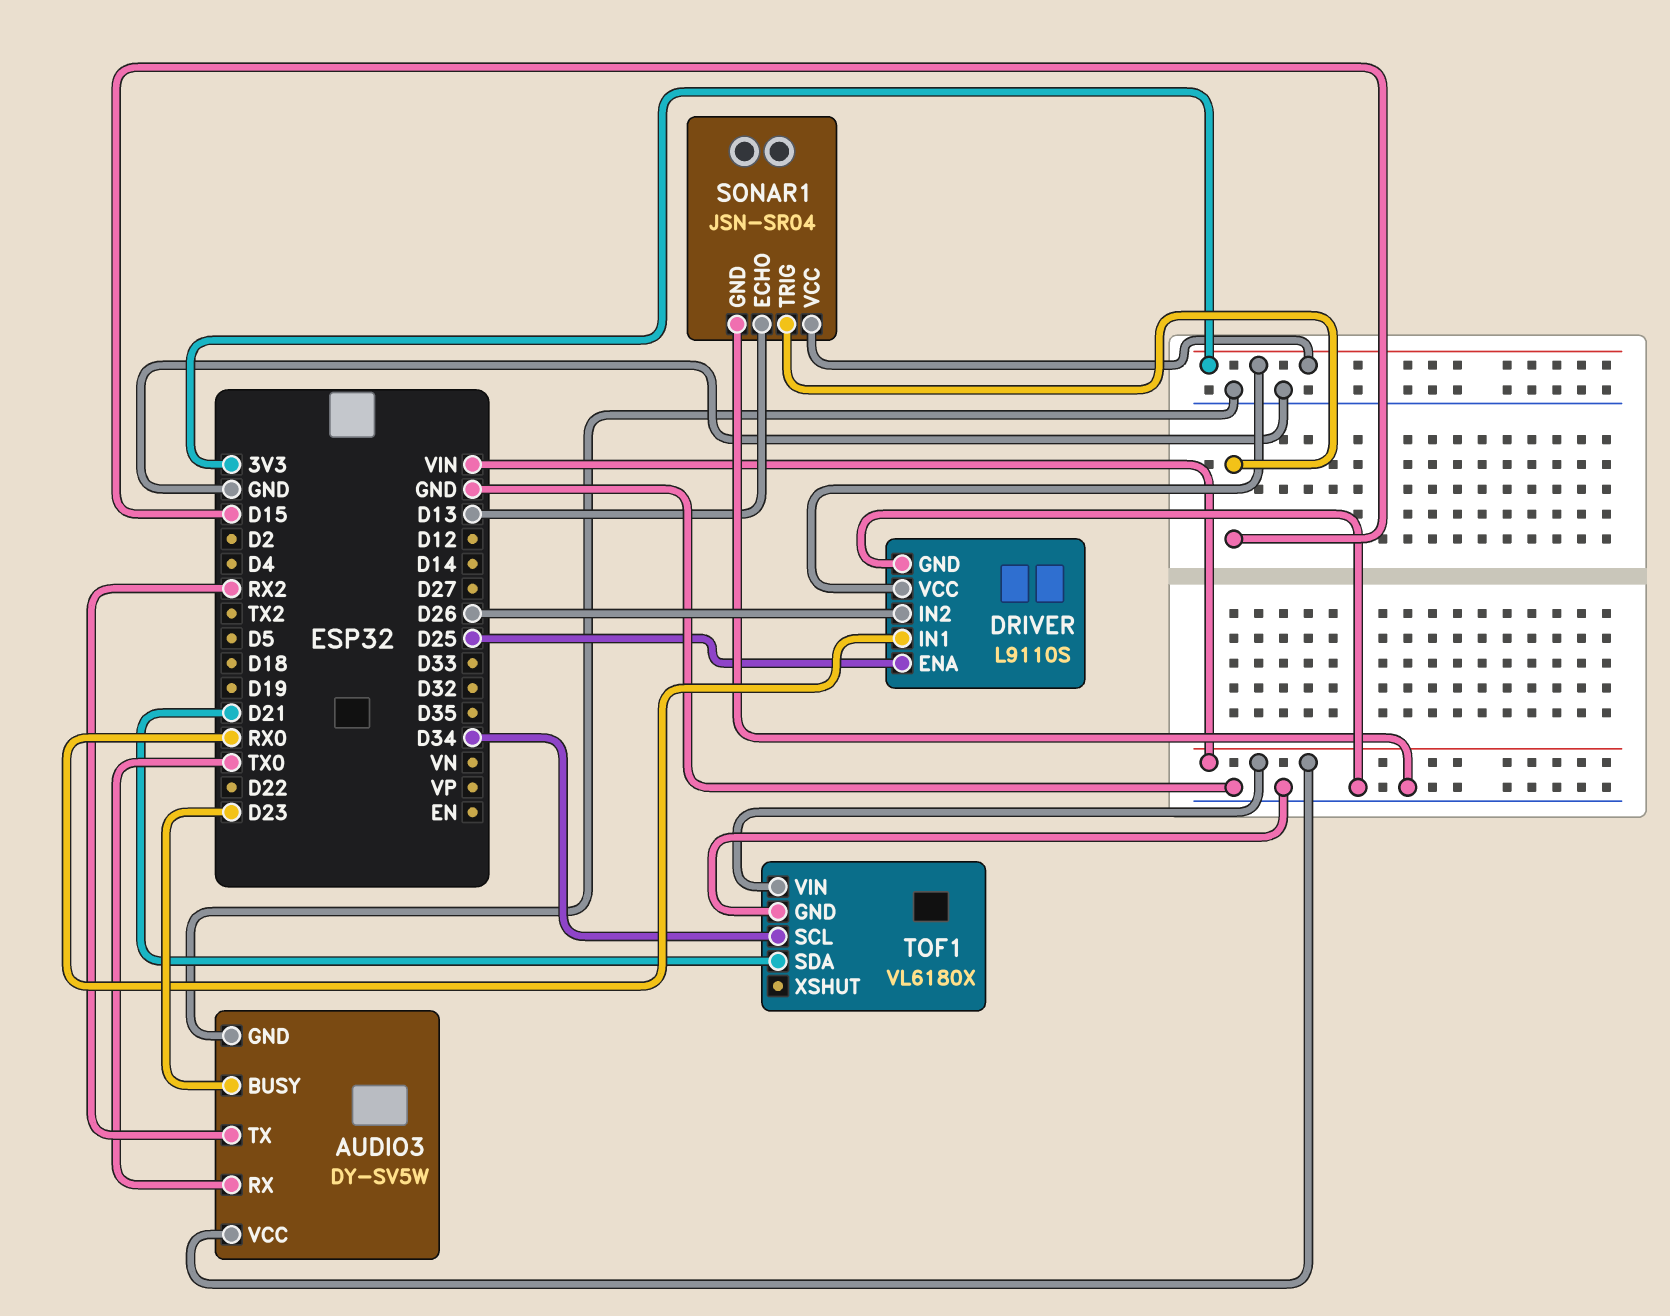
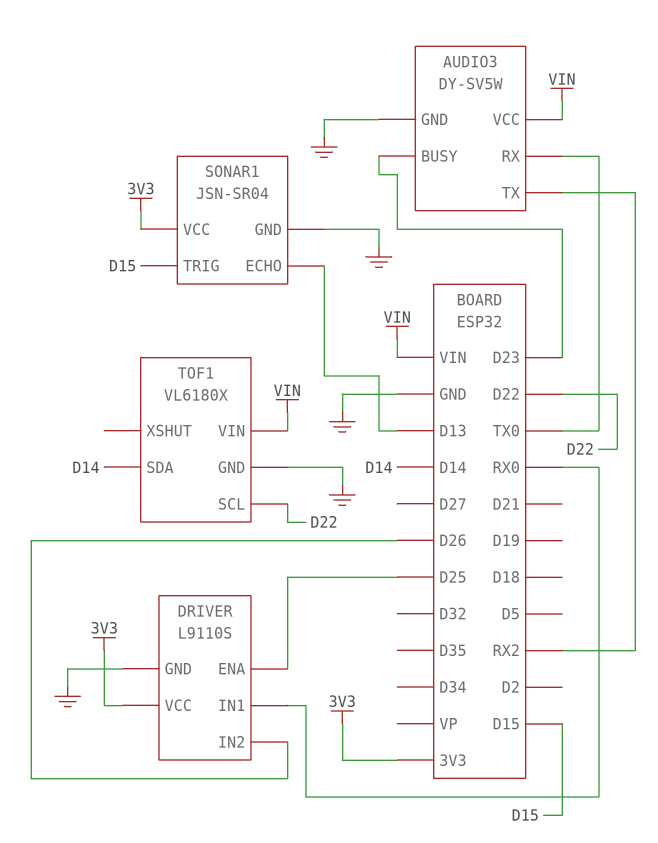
TOF1 pin SCL: D34 -> D22
TOF1 pin SDA: D21 -> D14

